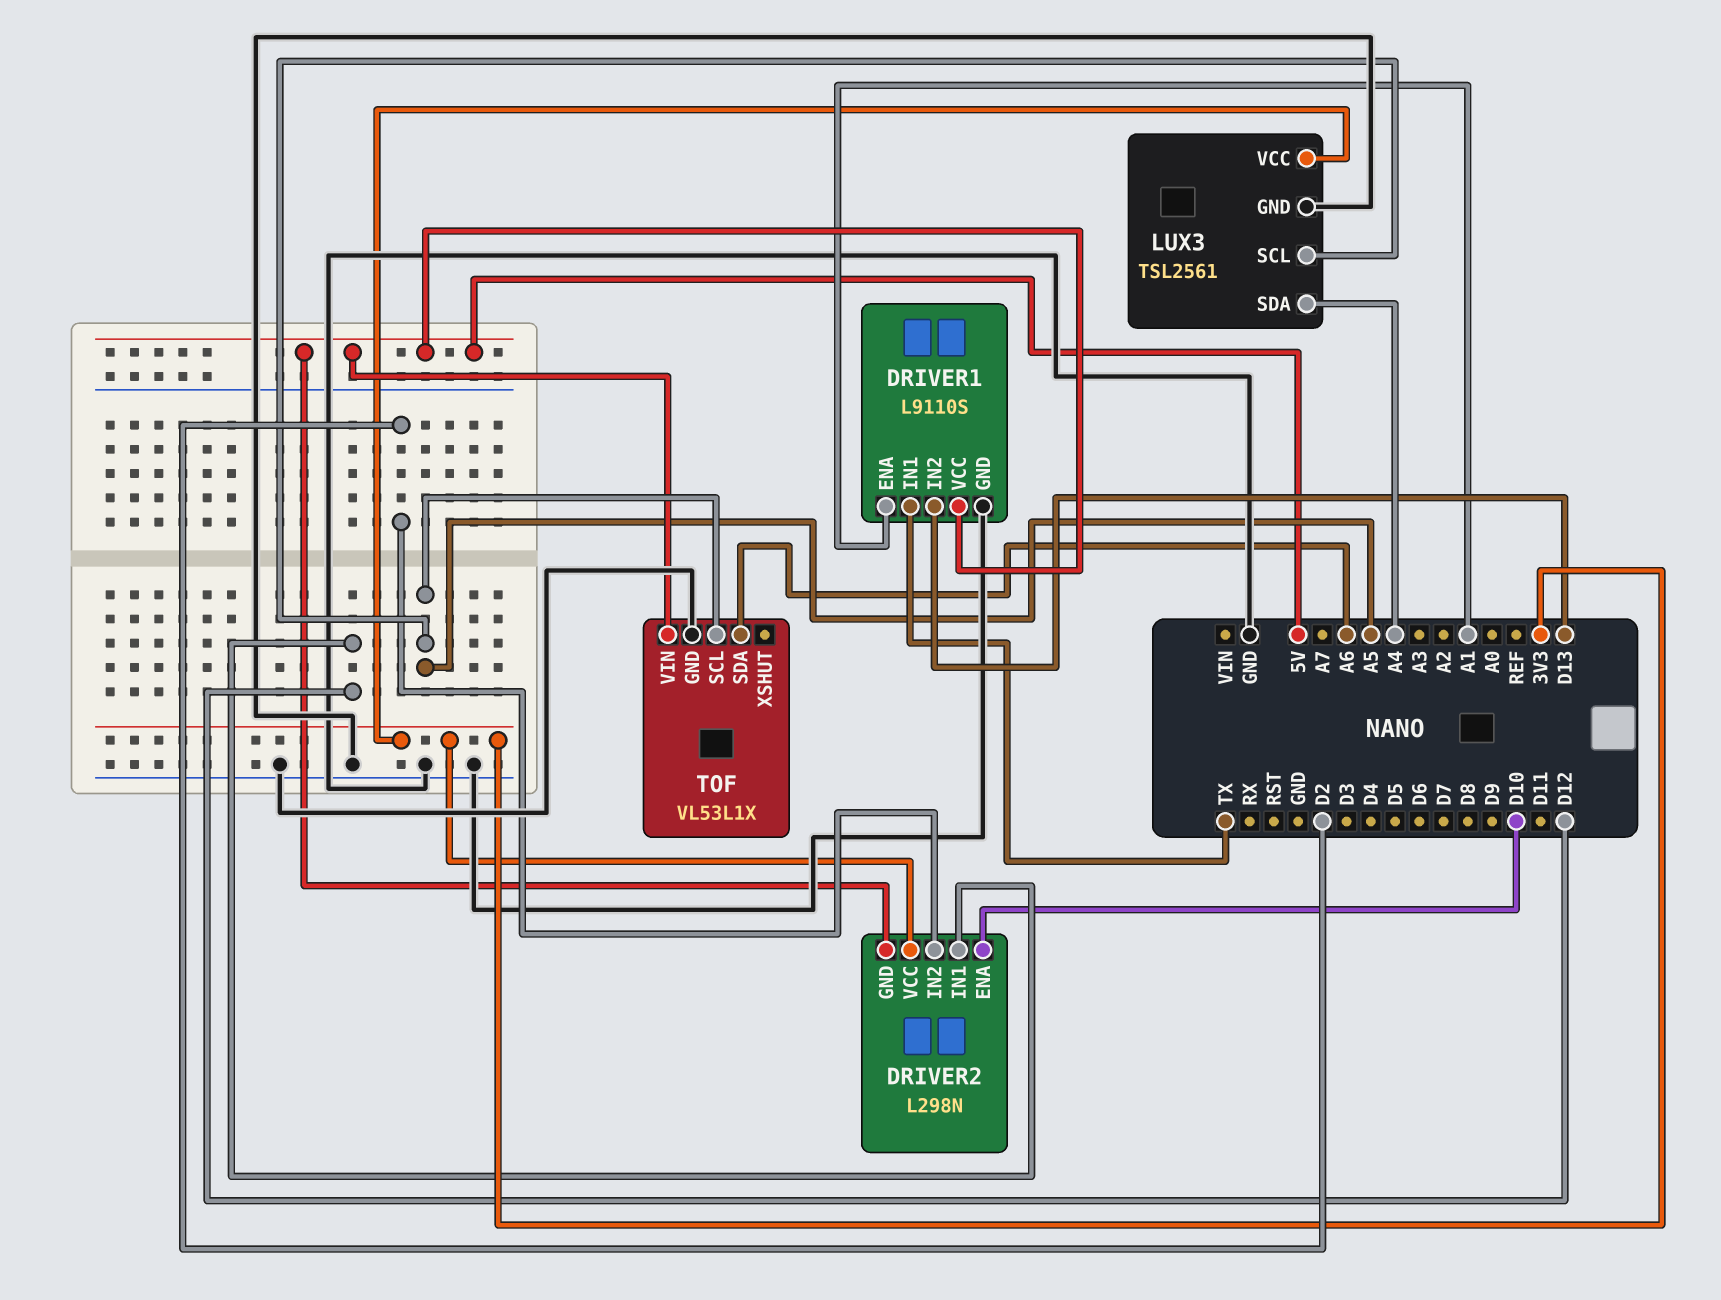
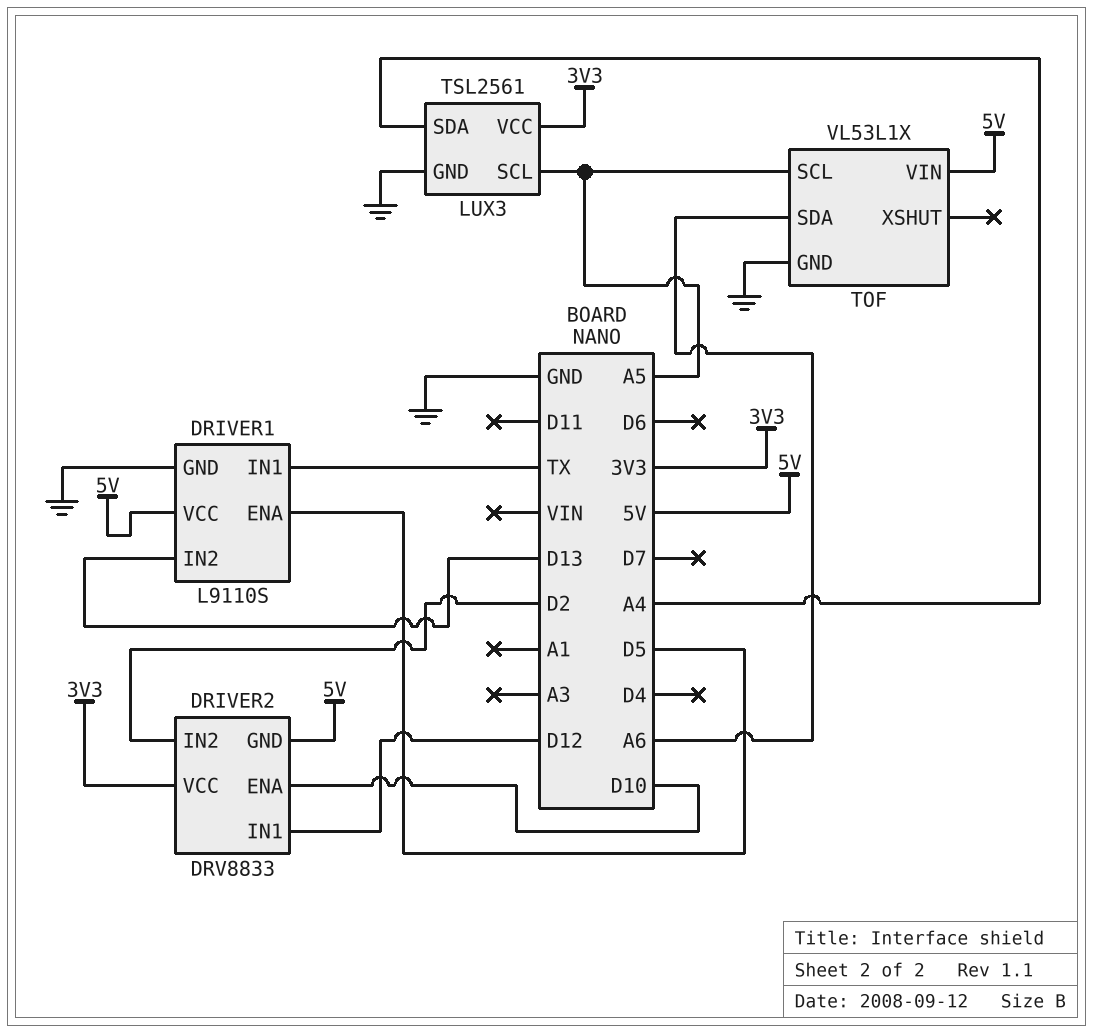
DRIVER1 pin ENA: A1 -> D5
DRIVER2: L298N -> DRV8833

